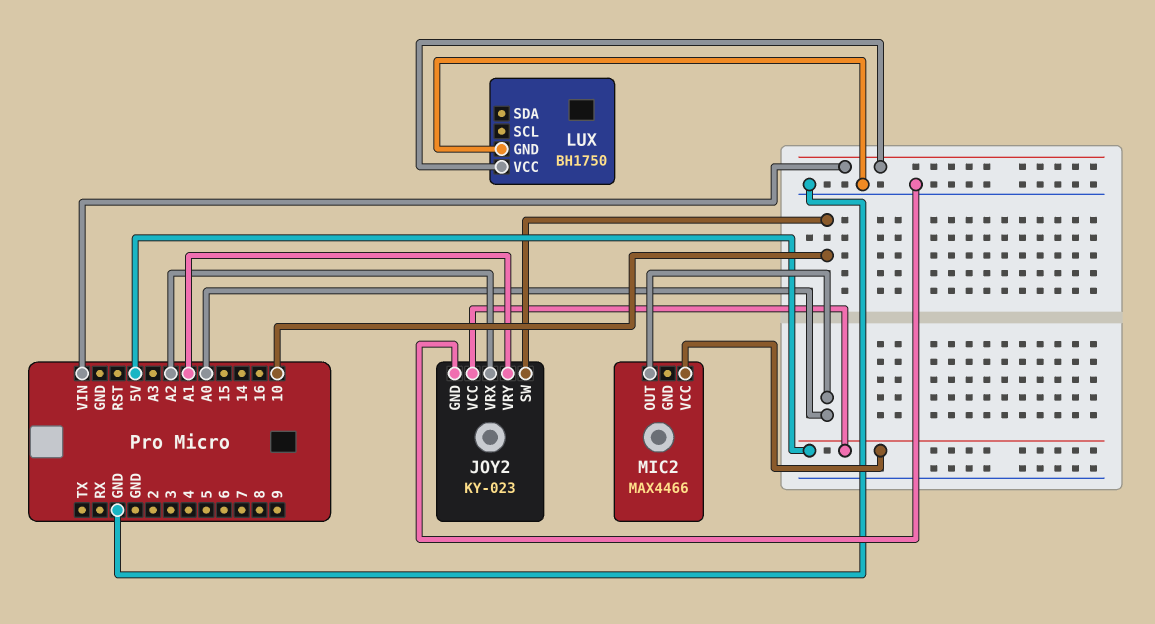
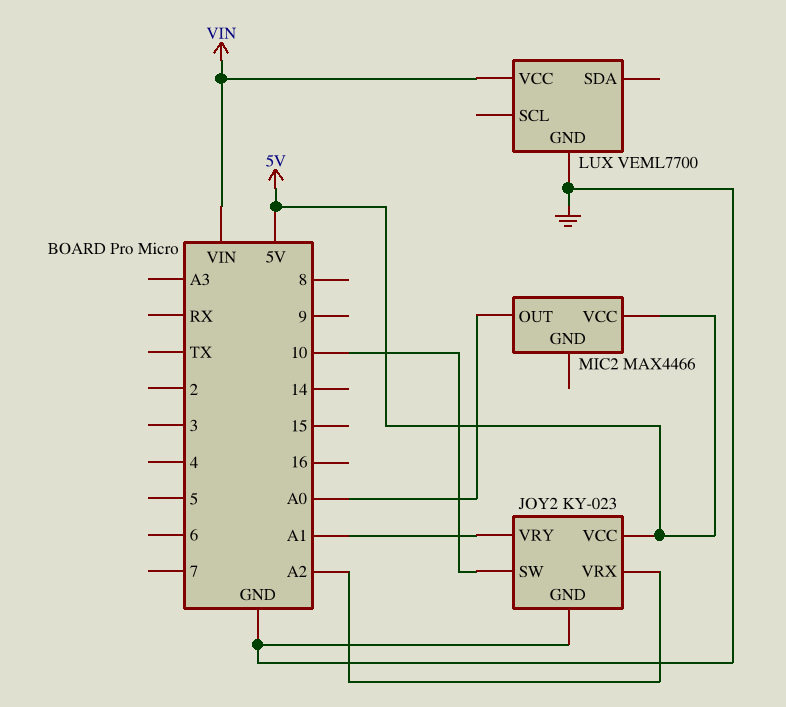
LUX: BH1750 -> VEML7700

